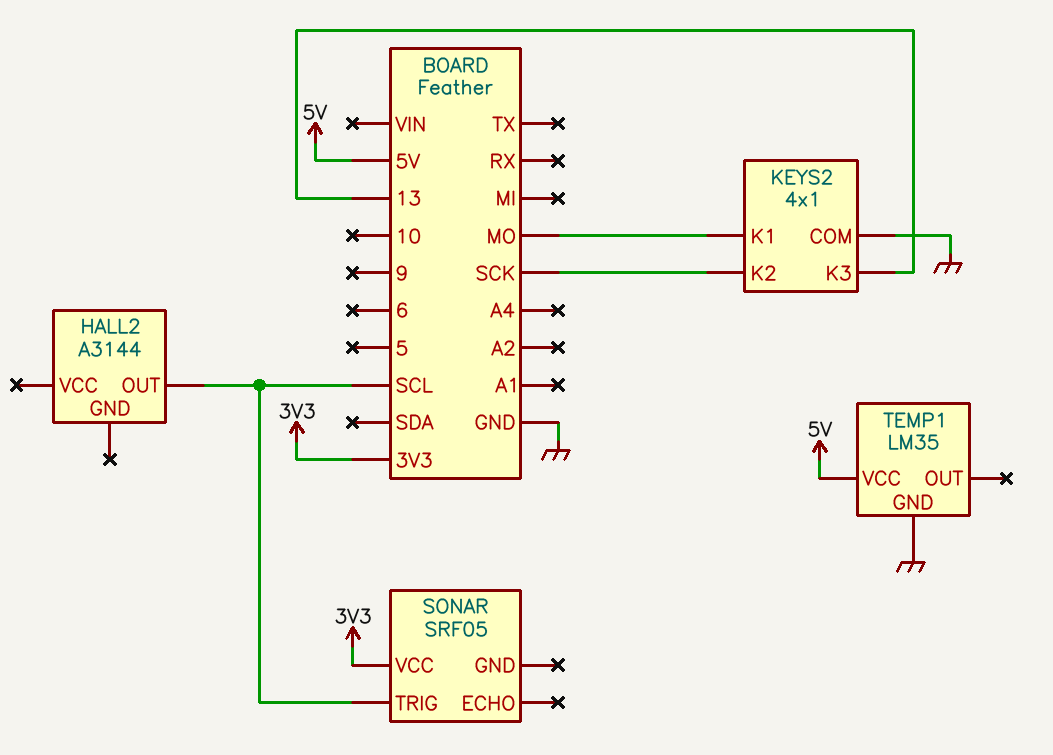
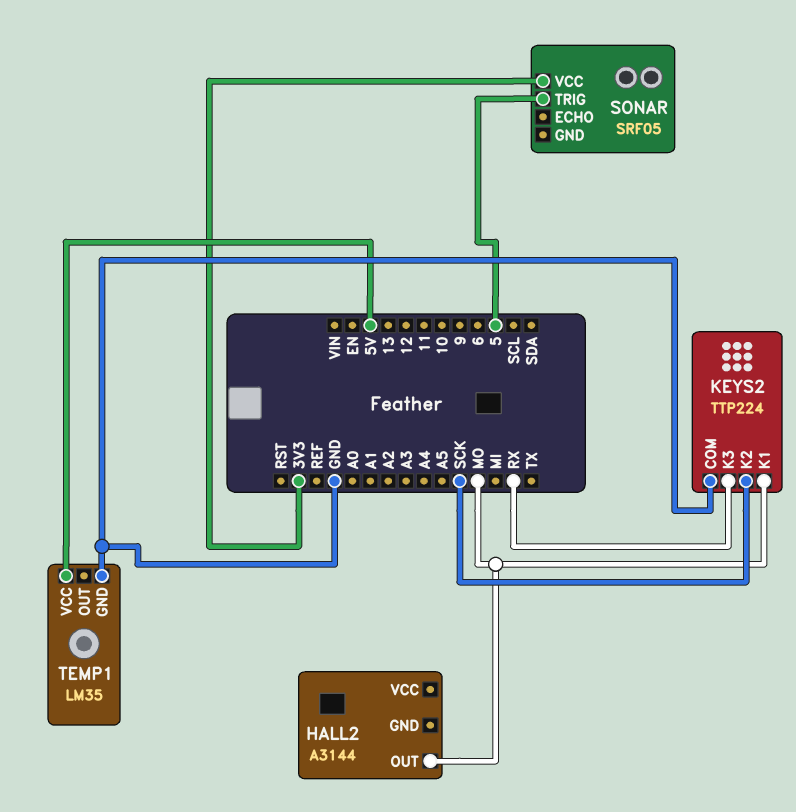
HALL2 pin OUT: SCL -> MO
KEYS2: 4x1 -> TTP224
KEYS2 pin K3: 13 -> RX
SONAR pin TRIG: SCL -> 5

